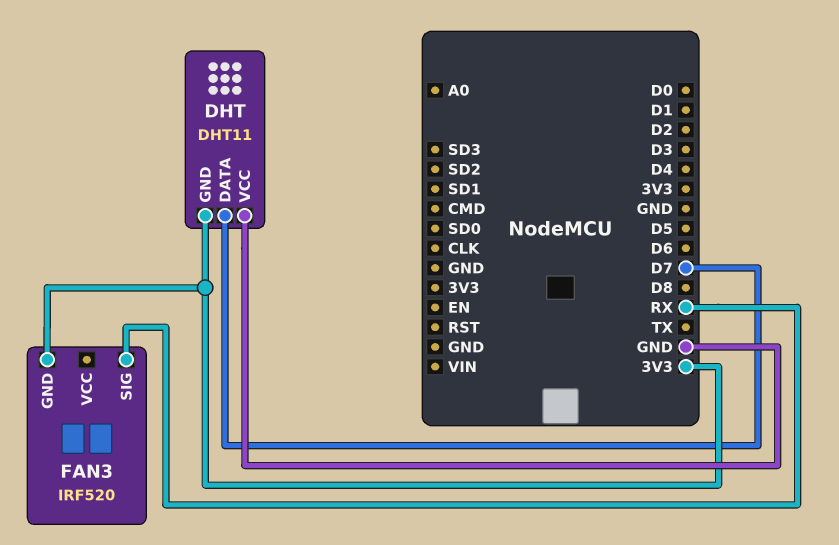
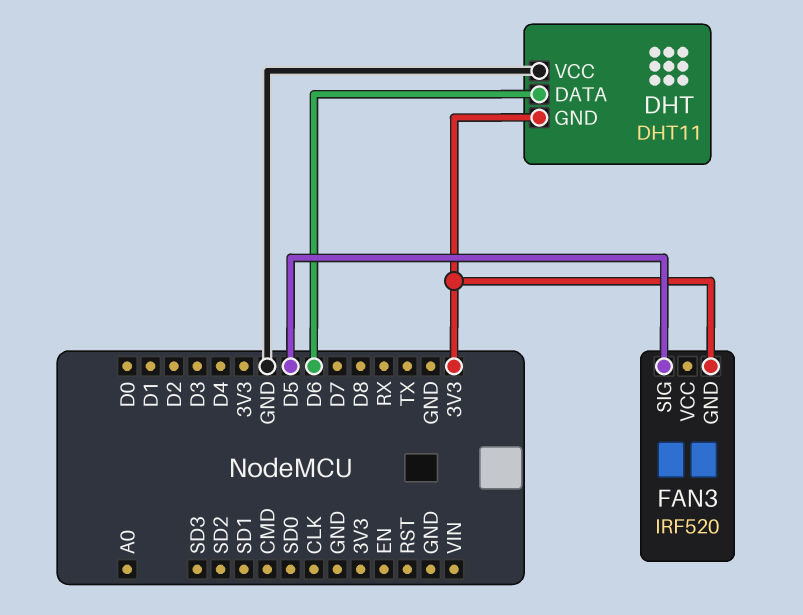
DHT pin DATA: D7 -> D6
FAN3 pin SIG: RX -> D5

